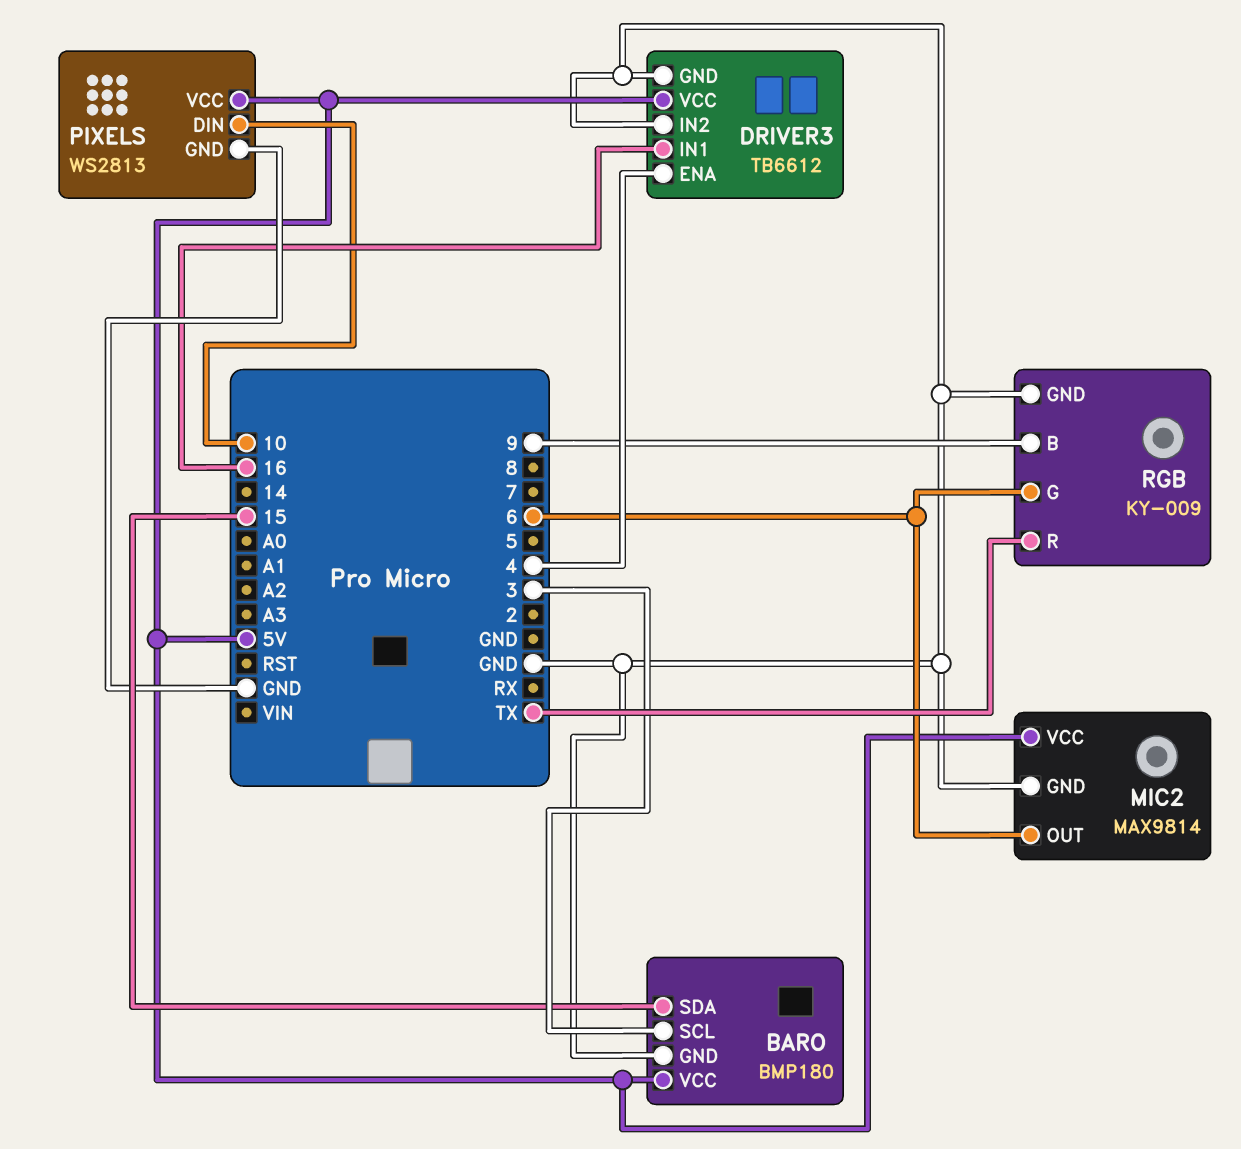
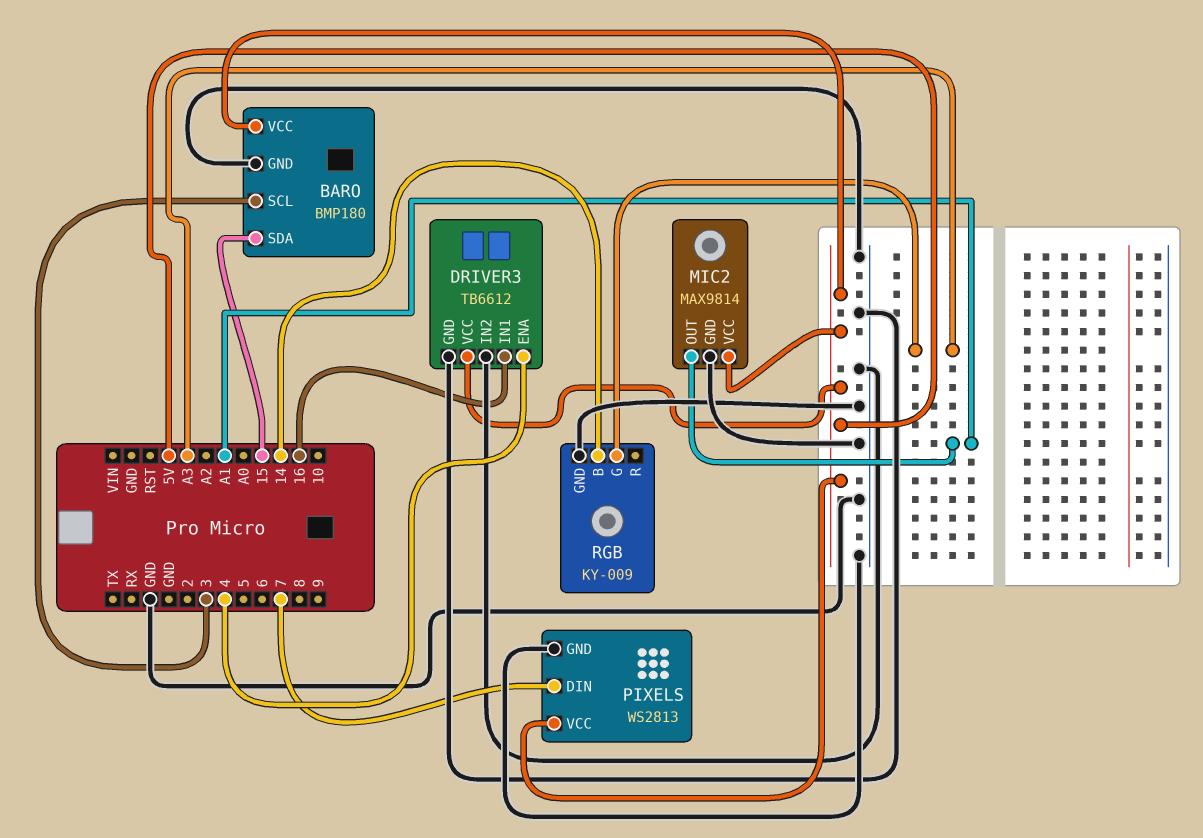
MIC2 pin OUT: 6 -> A1
PIXELS pin DIN: 10 -> 7
RGB pin B: 9 -> 14
RGB pin G: 6 -> A3
RGB pin R: TX -> none

